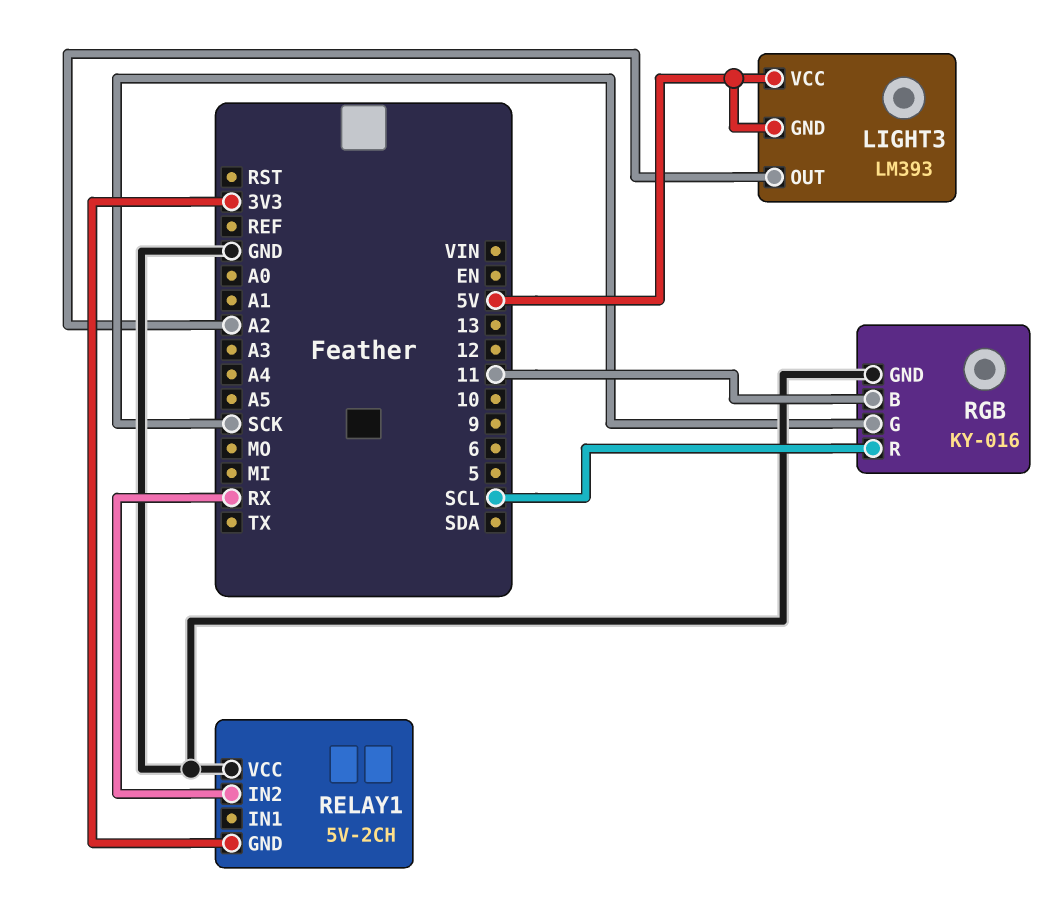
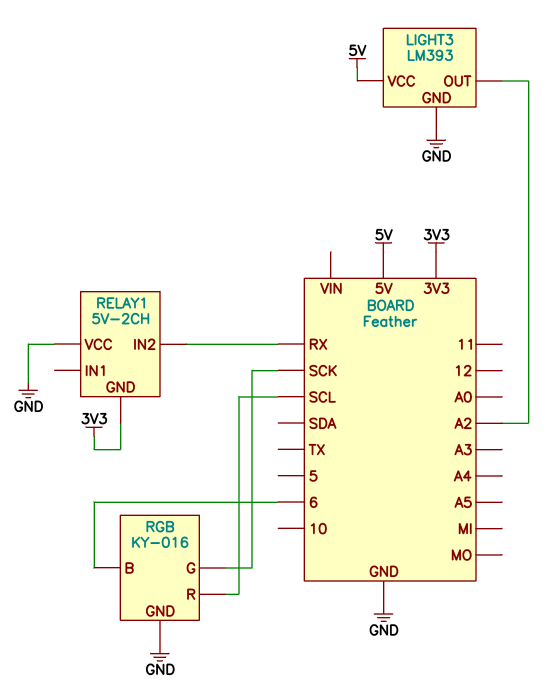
LIGHT3 pin GND: 5V -> GND
RGB pin B: 11 -> 6

